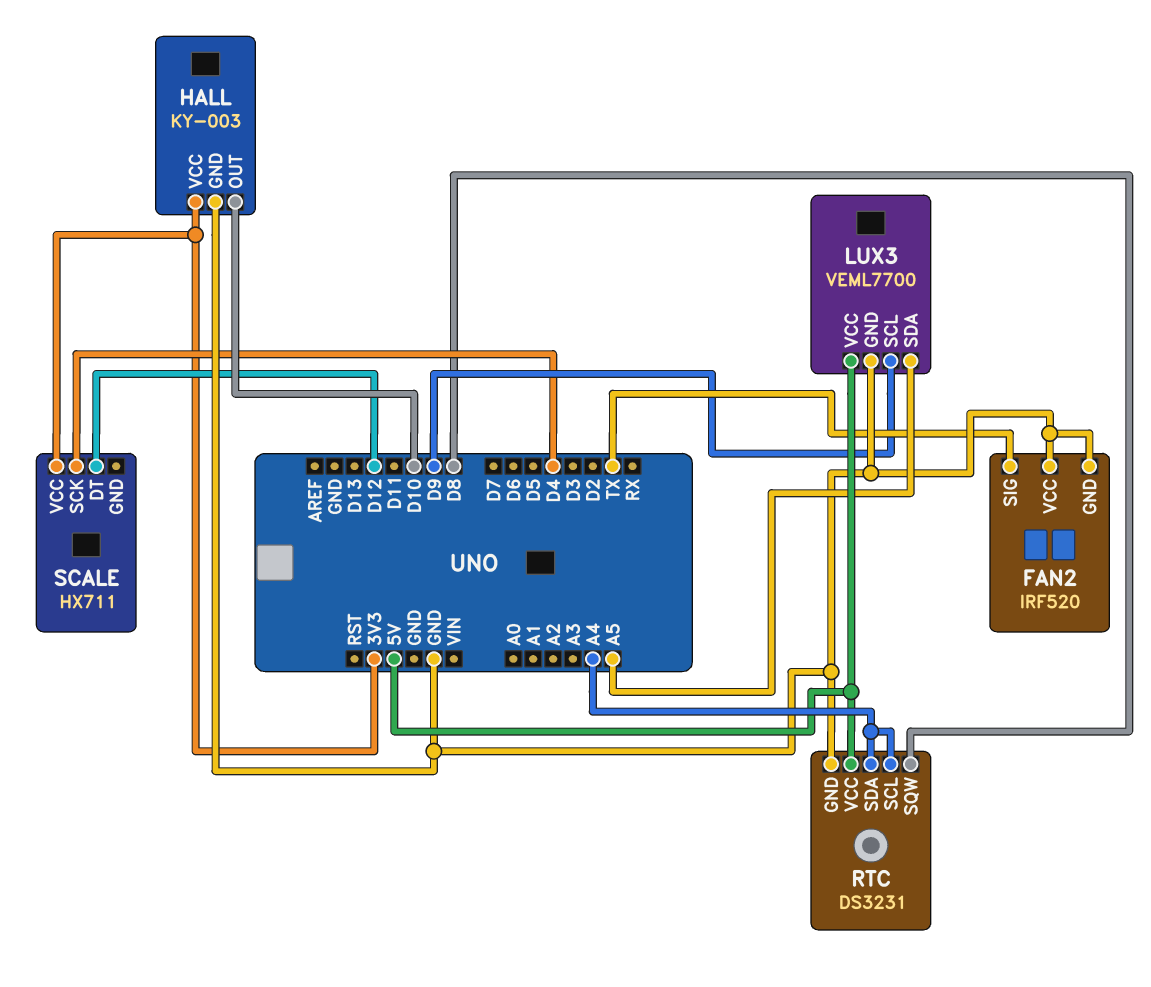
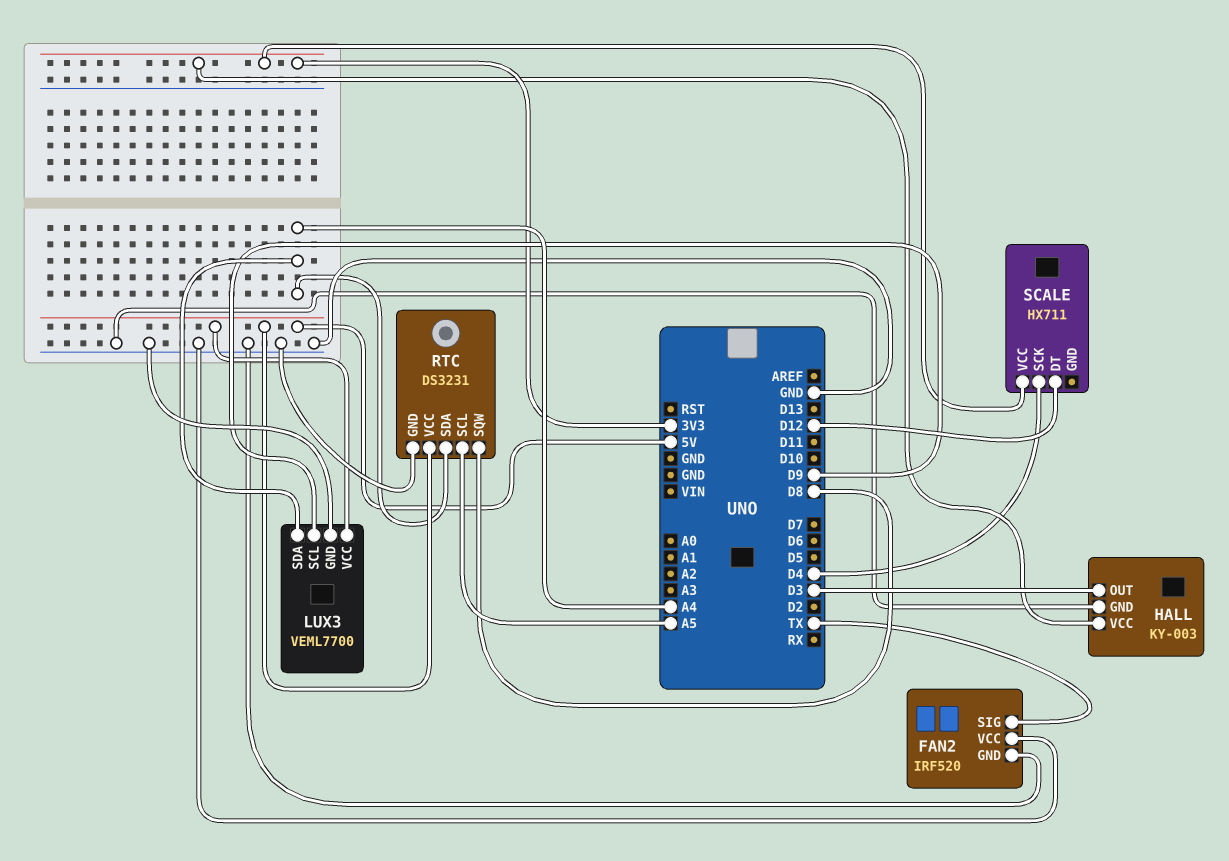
HALL pin OUT: D10 -> D3
LUX3 pin SDA: A5 -> A4
RTC pin SCL: A4 -> A5

